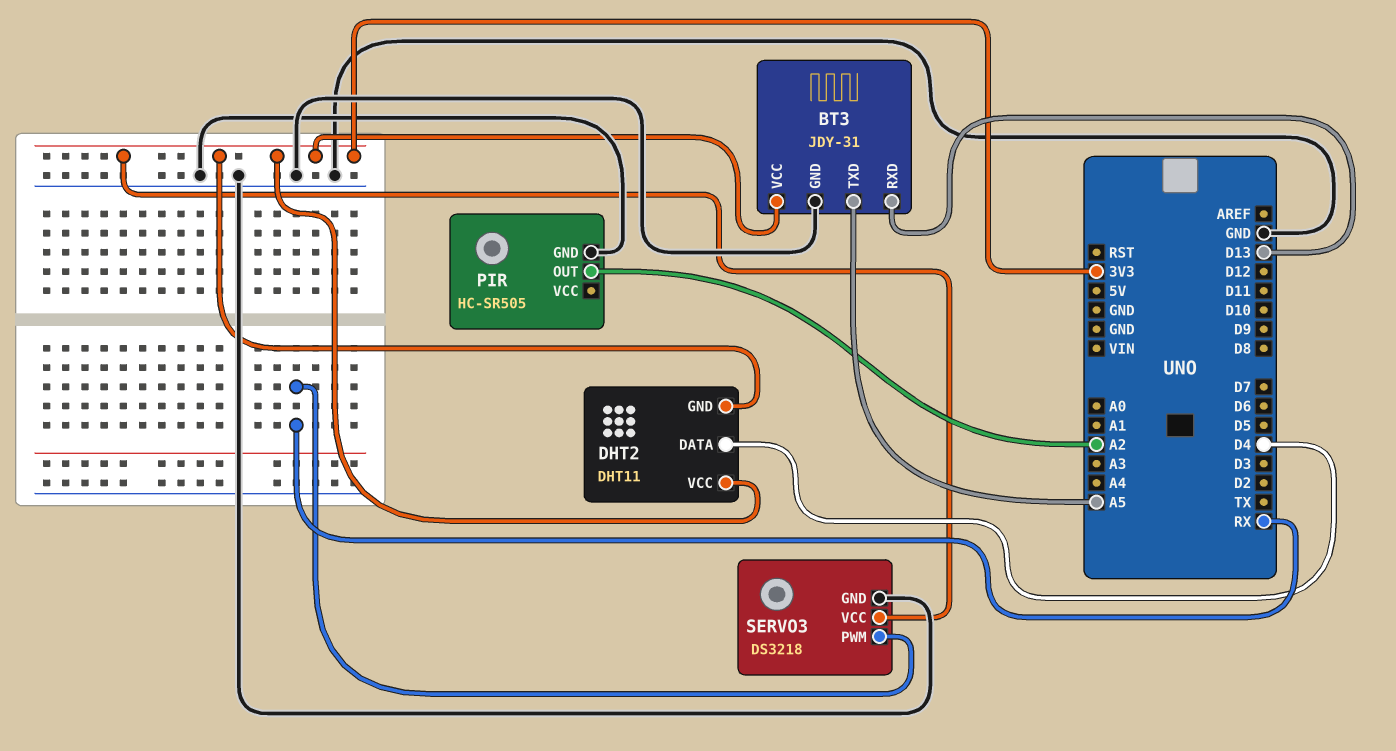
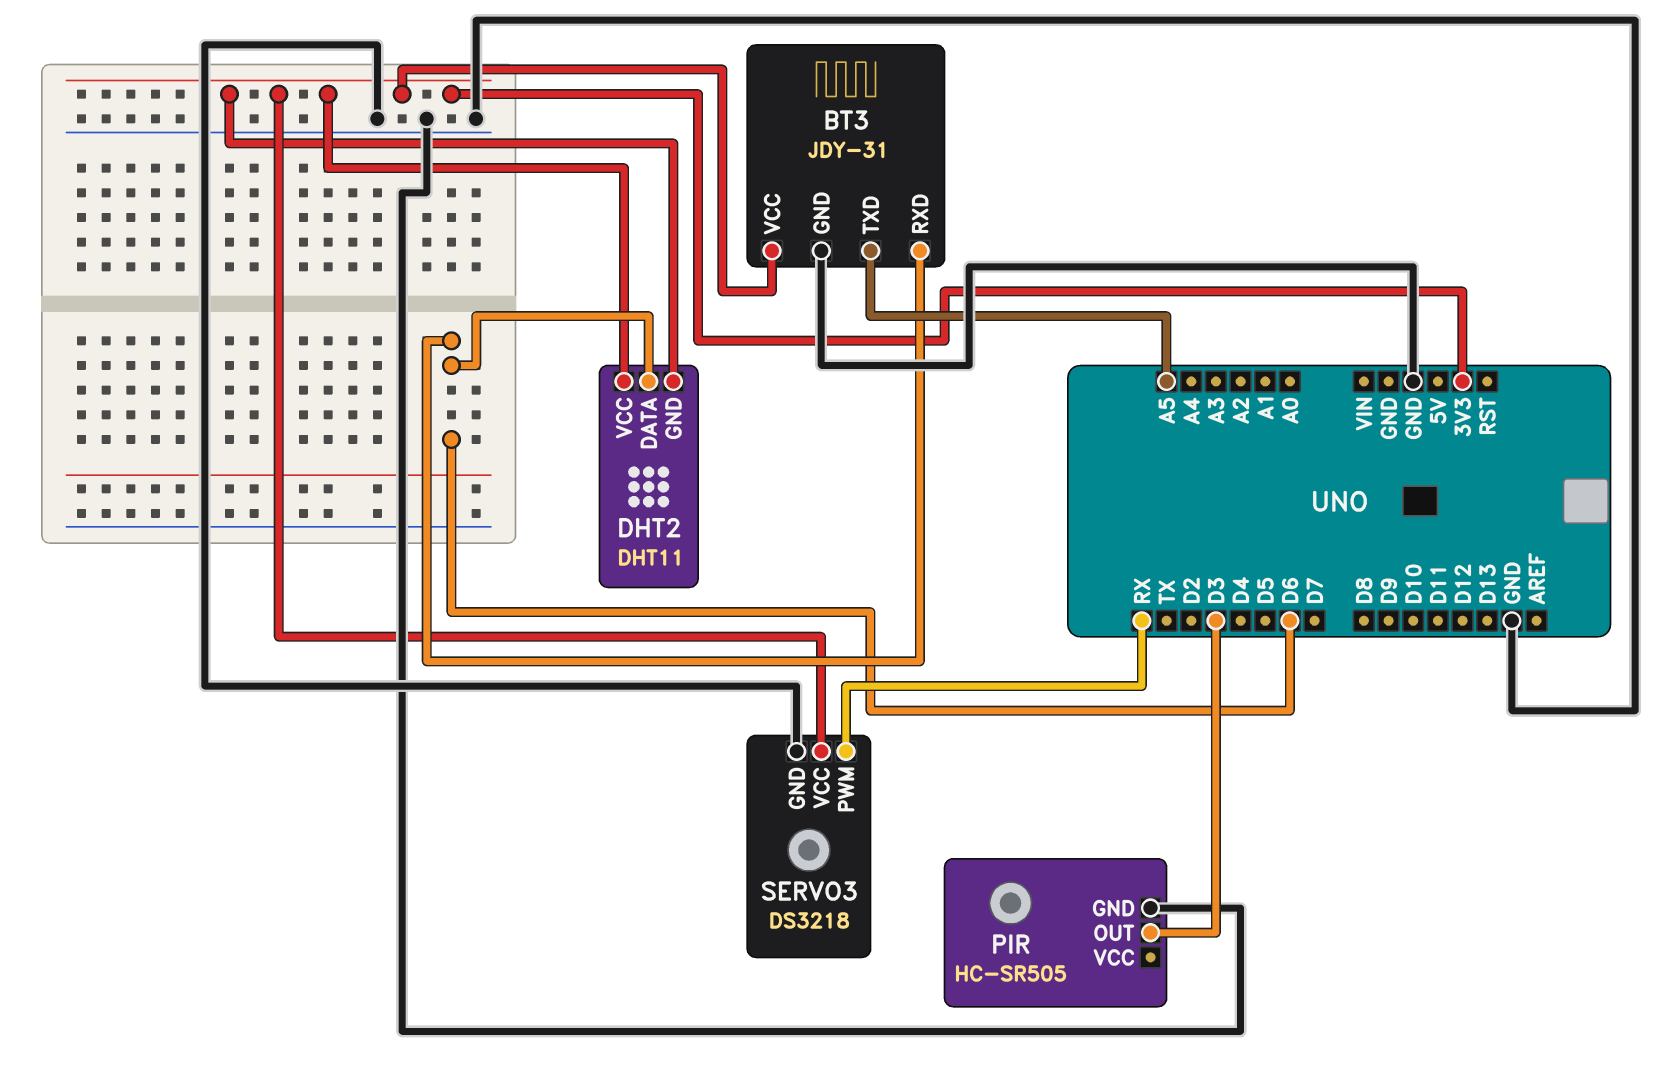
BT3 pin RXD: D13 -> D6
DHT2 pin DATA: D4 -> D6
PIR pin OUT: A2 -> D3

